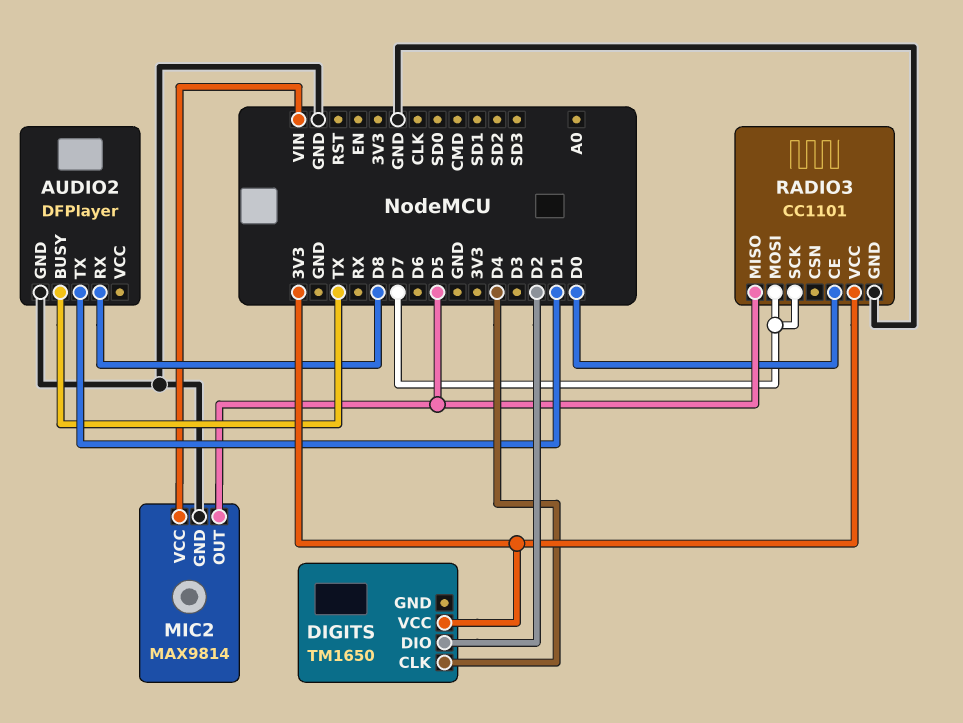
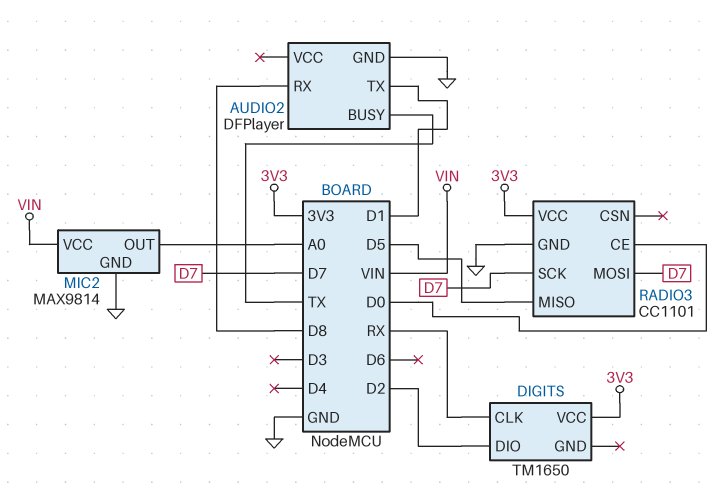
DIGITS pin CLK: D4 -> RX
MIC2 pin OUT: D5 -> A0

